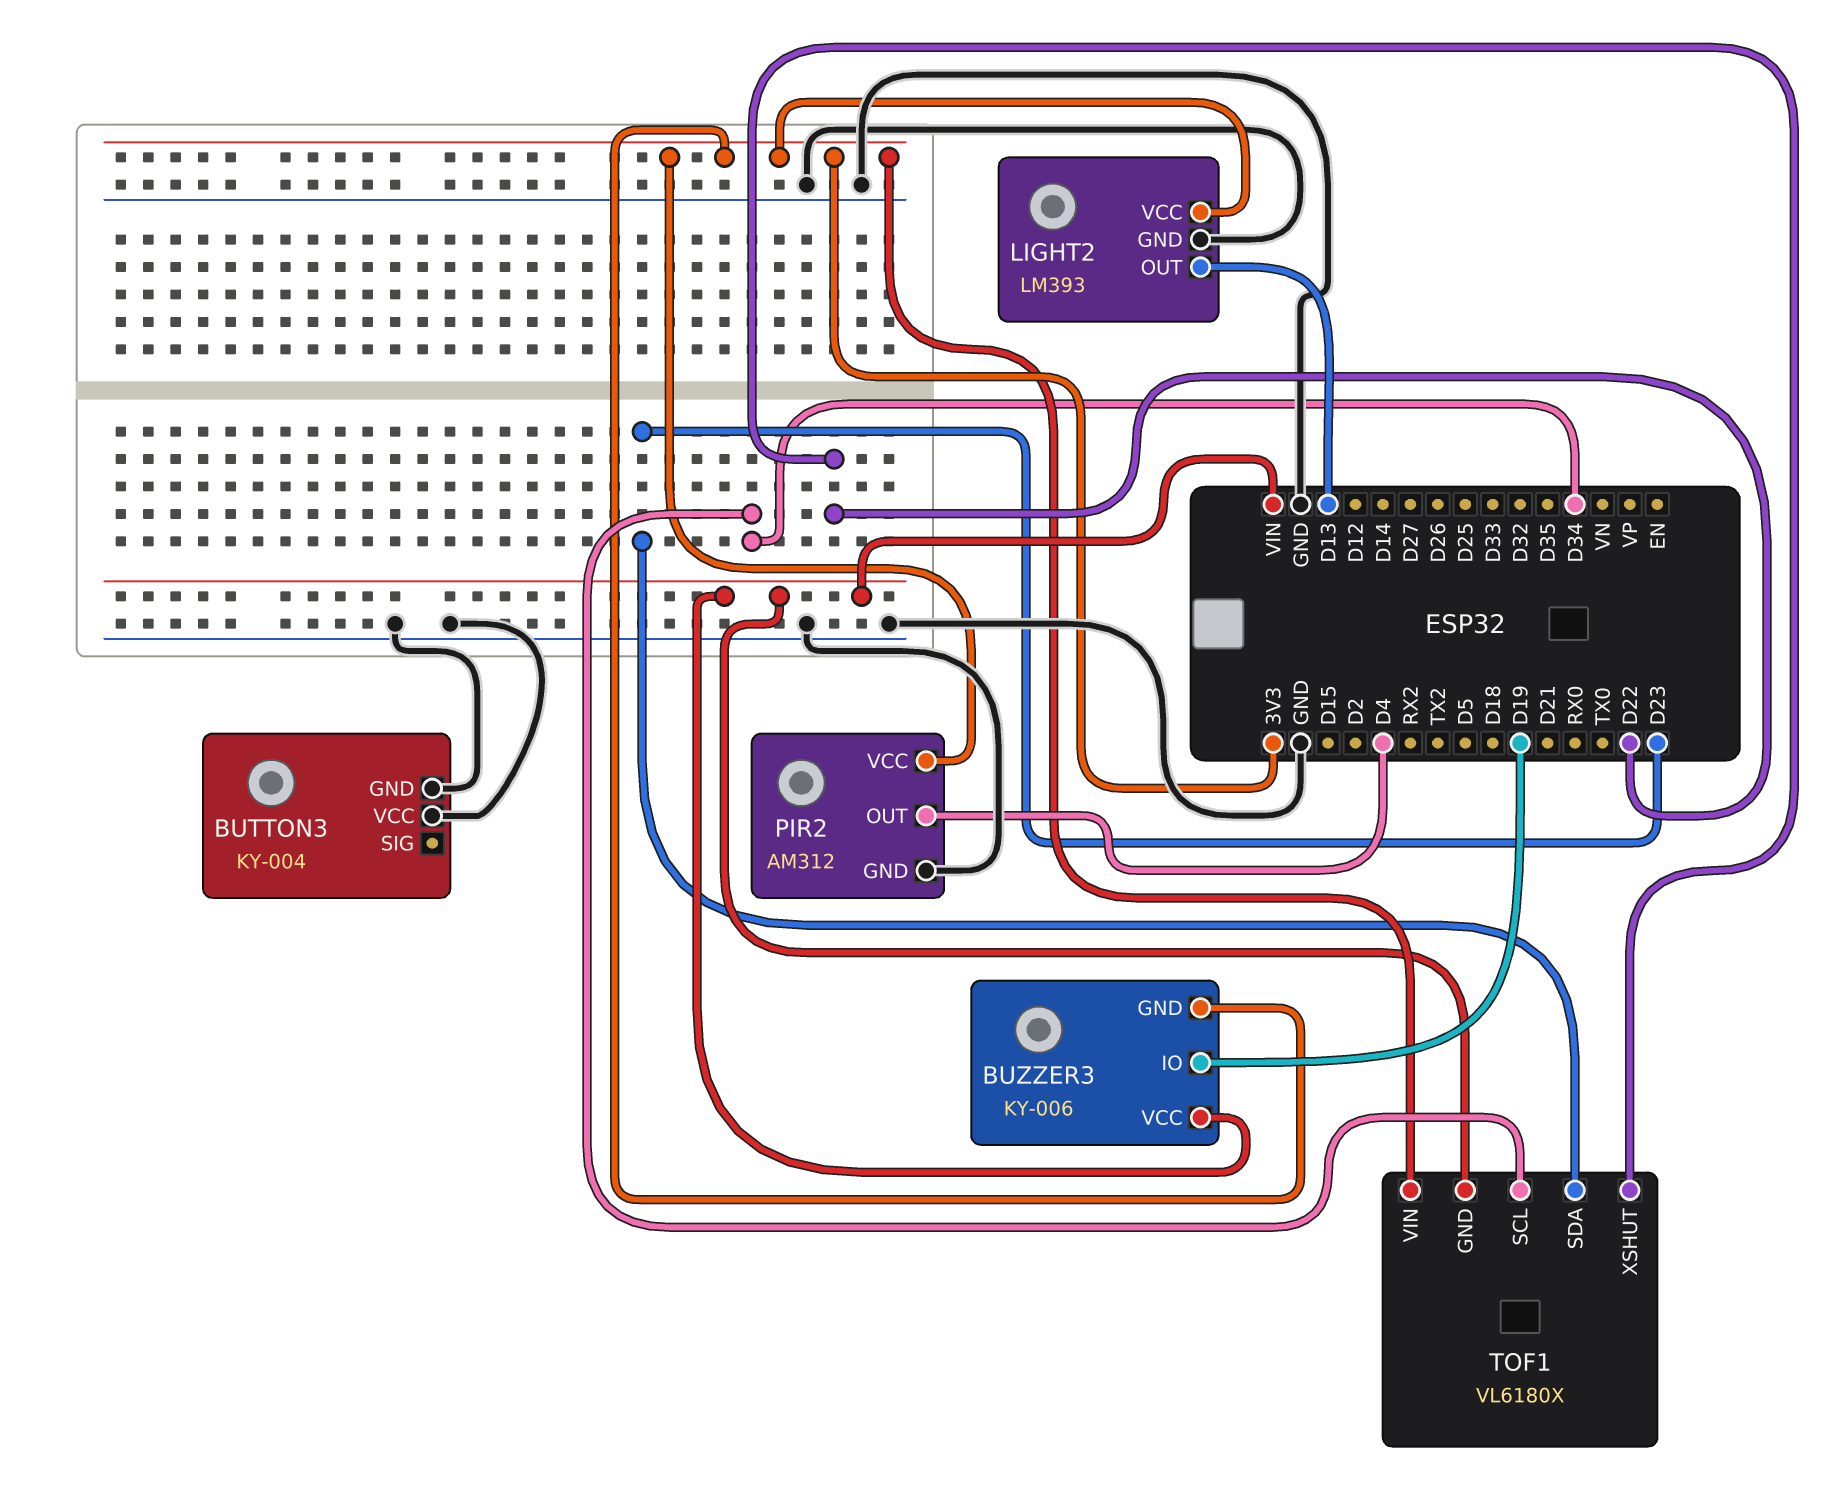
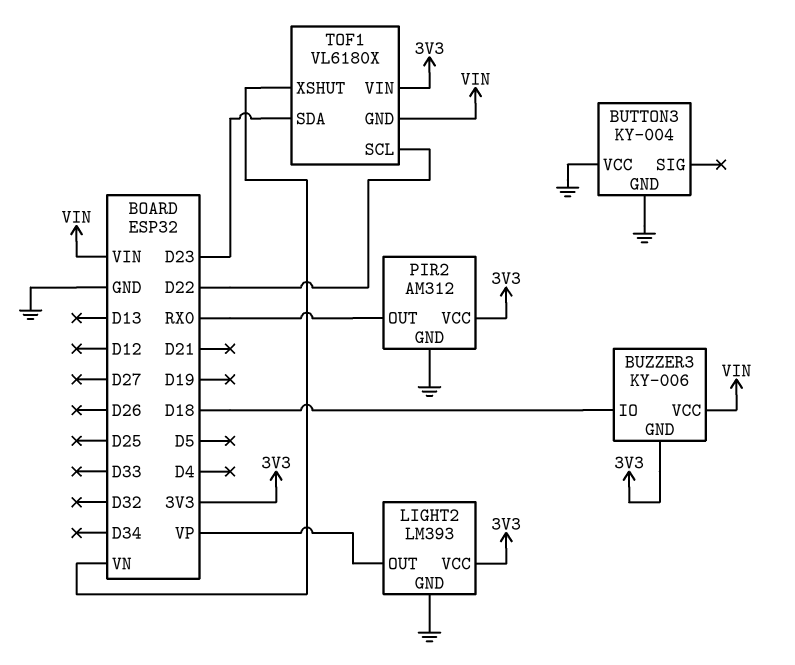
BUZZER3 pin IO: D19 -> D18
LIGHT2 pin OUT: D13 -> VP
PIR2 pin OUT: D4 -> RX0
TOF1 pin SCL: D34 -> D22
TOF1 pin XSHUT: D22 -> VN

